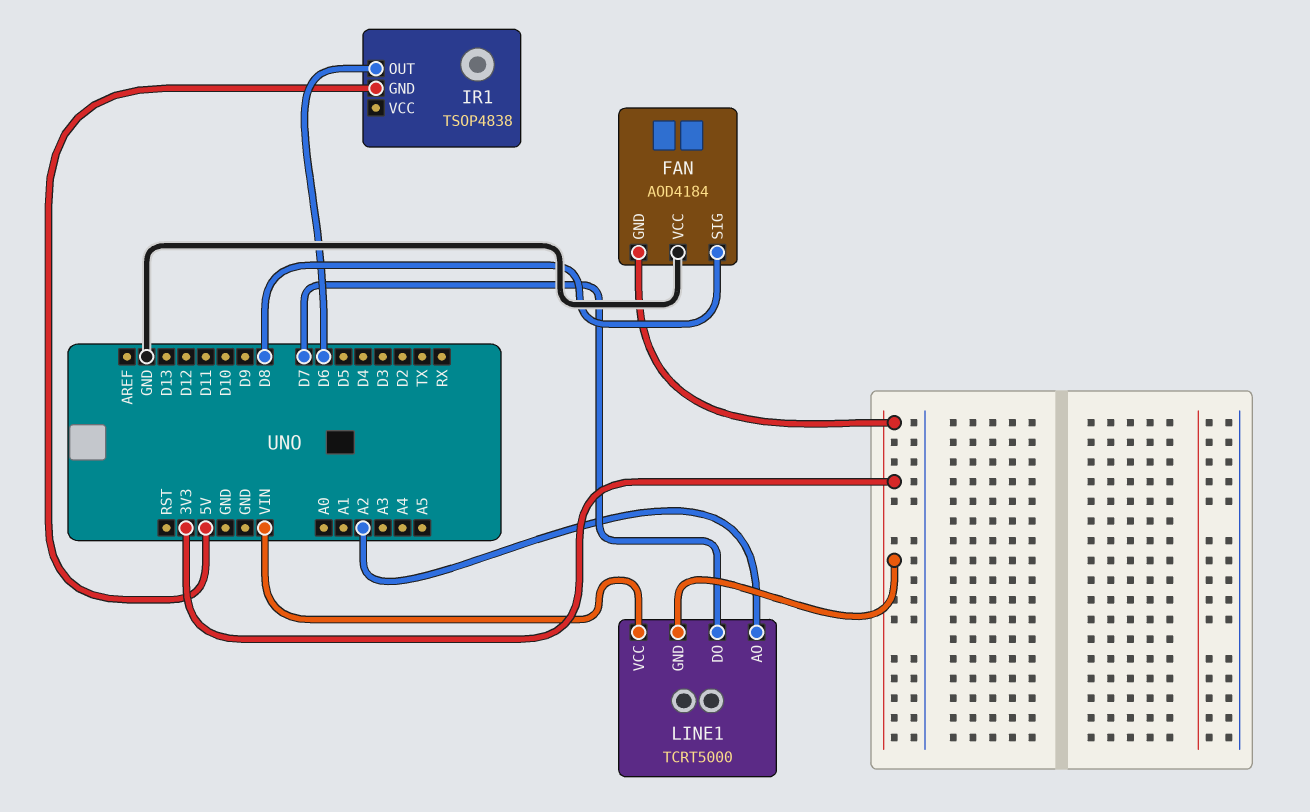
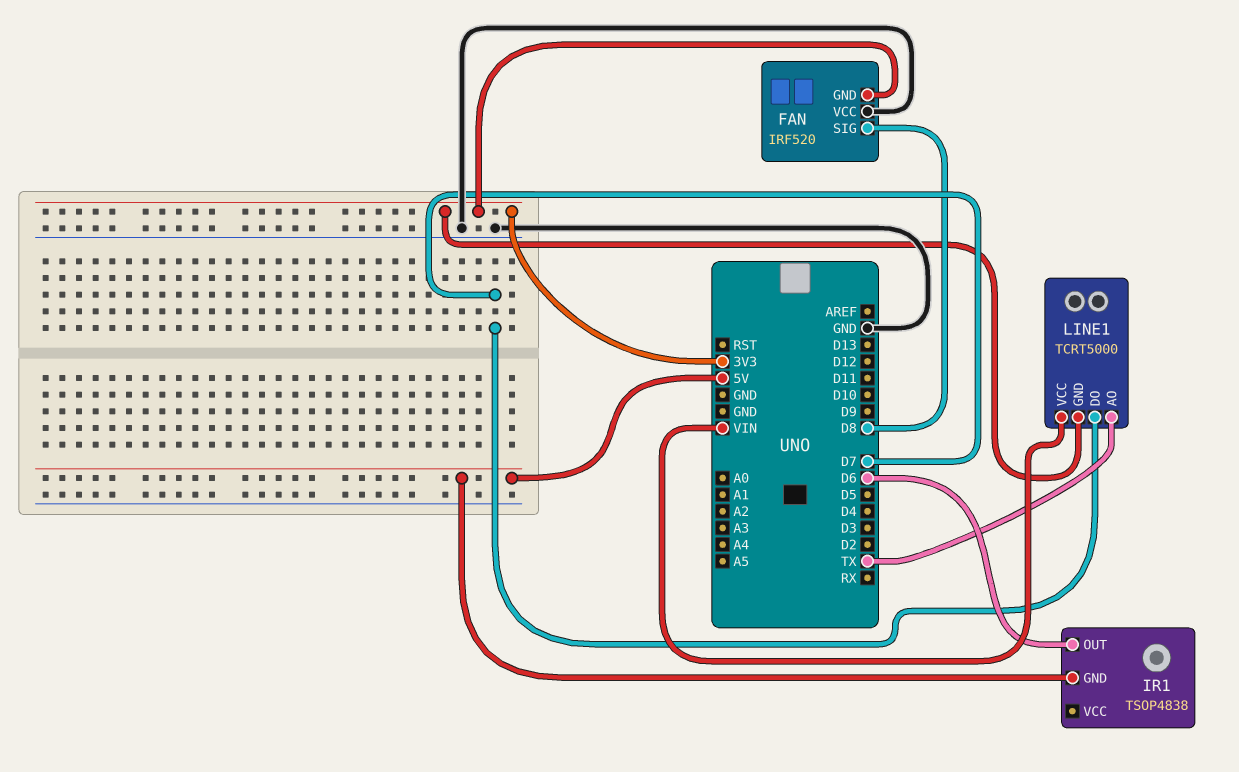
FAN: AOD4184 -> IRF520
LINE1 pin AO: A2 -> TX

